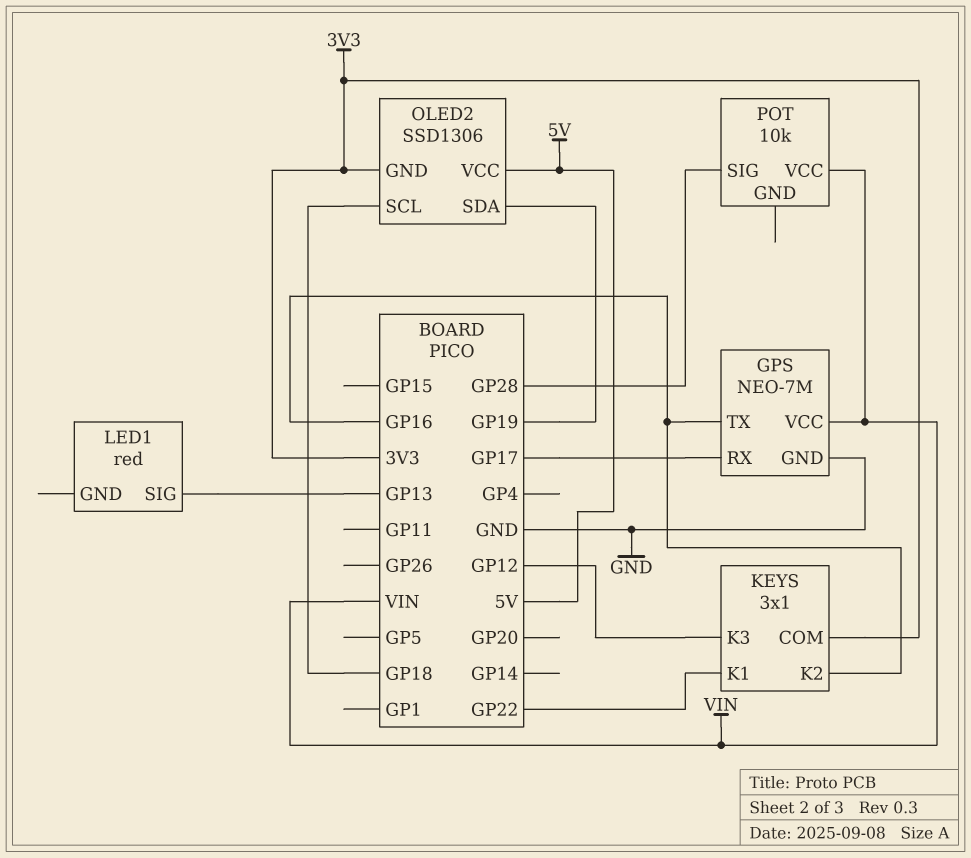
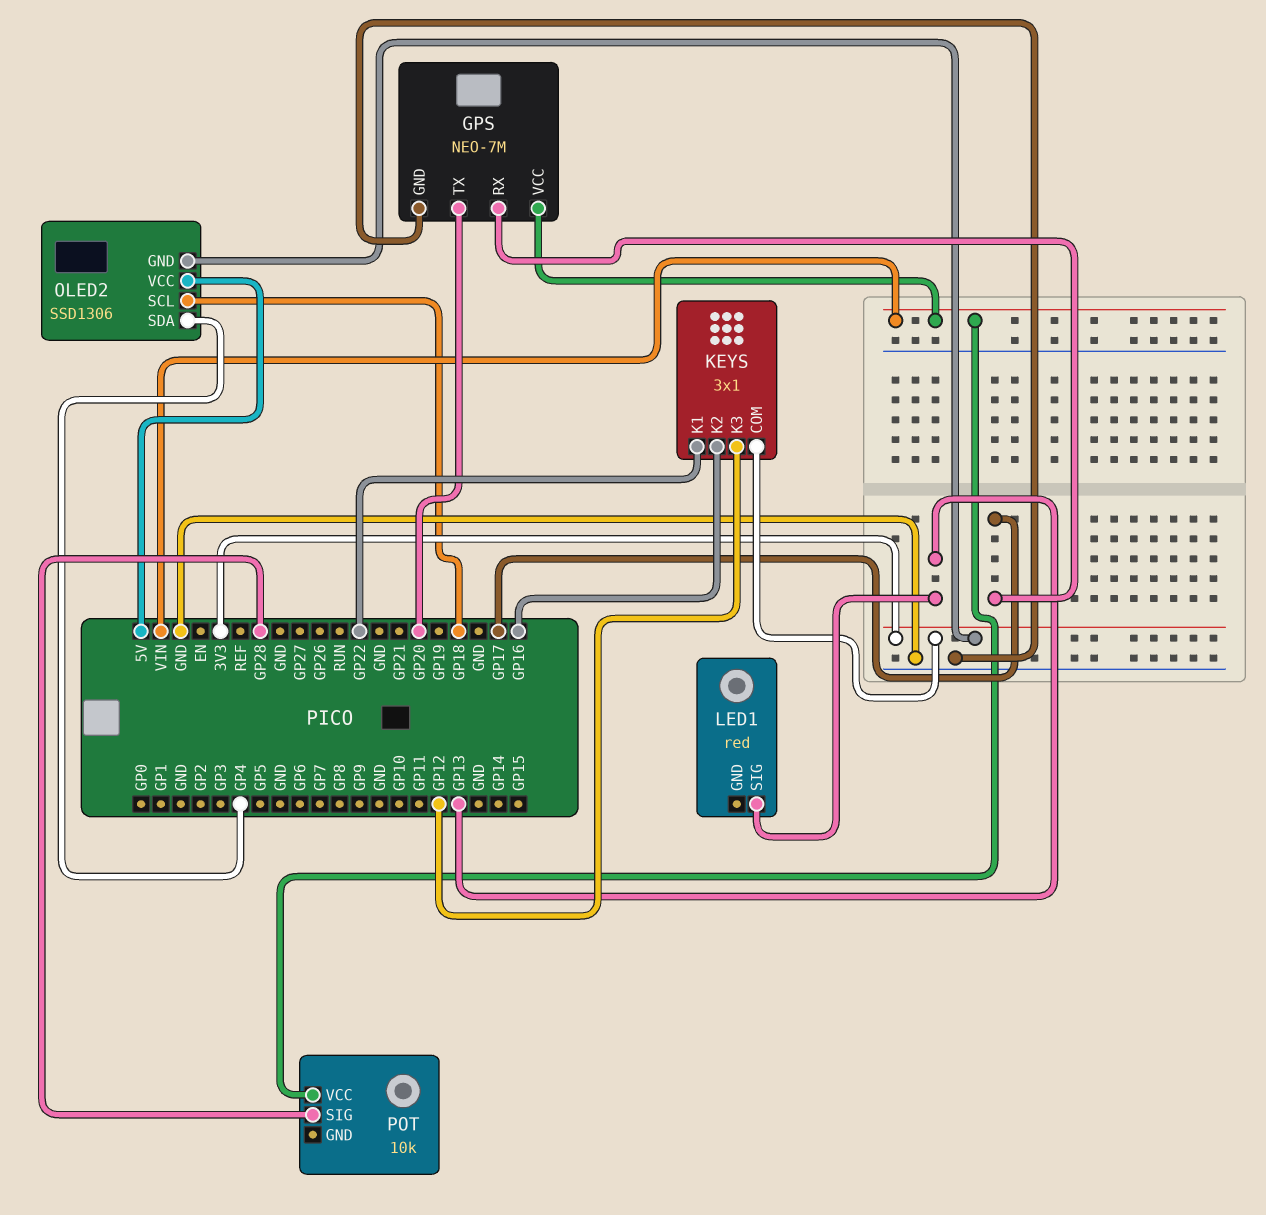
GPS pin TX: GP16 -> GP20
OLED2 pin SDA: GP19 -> GP4

